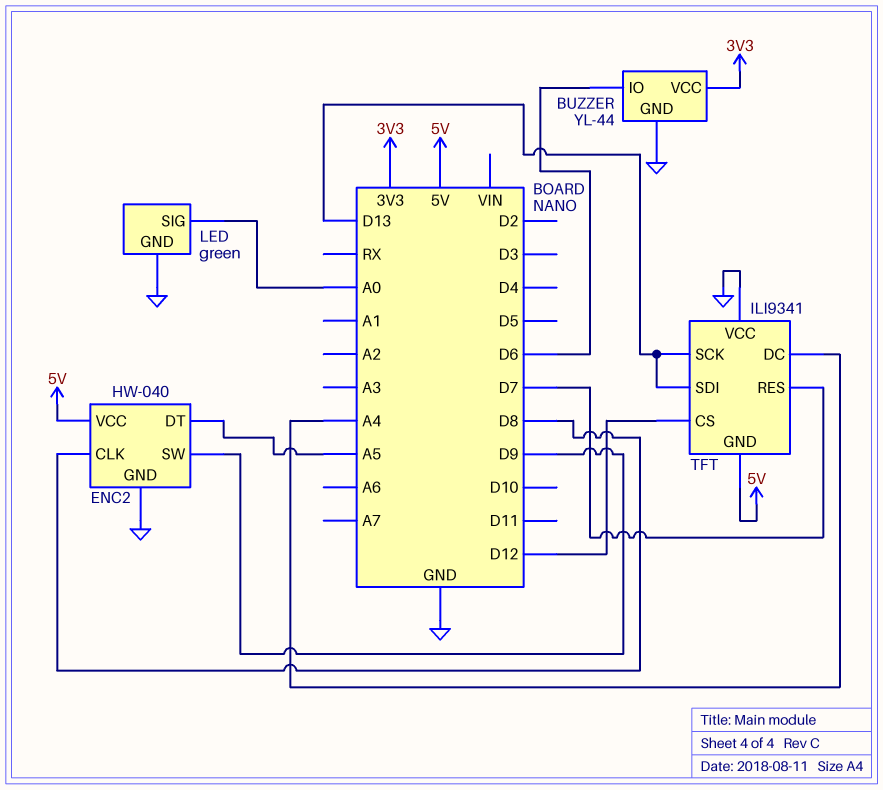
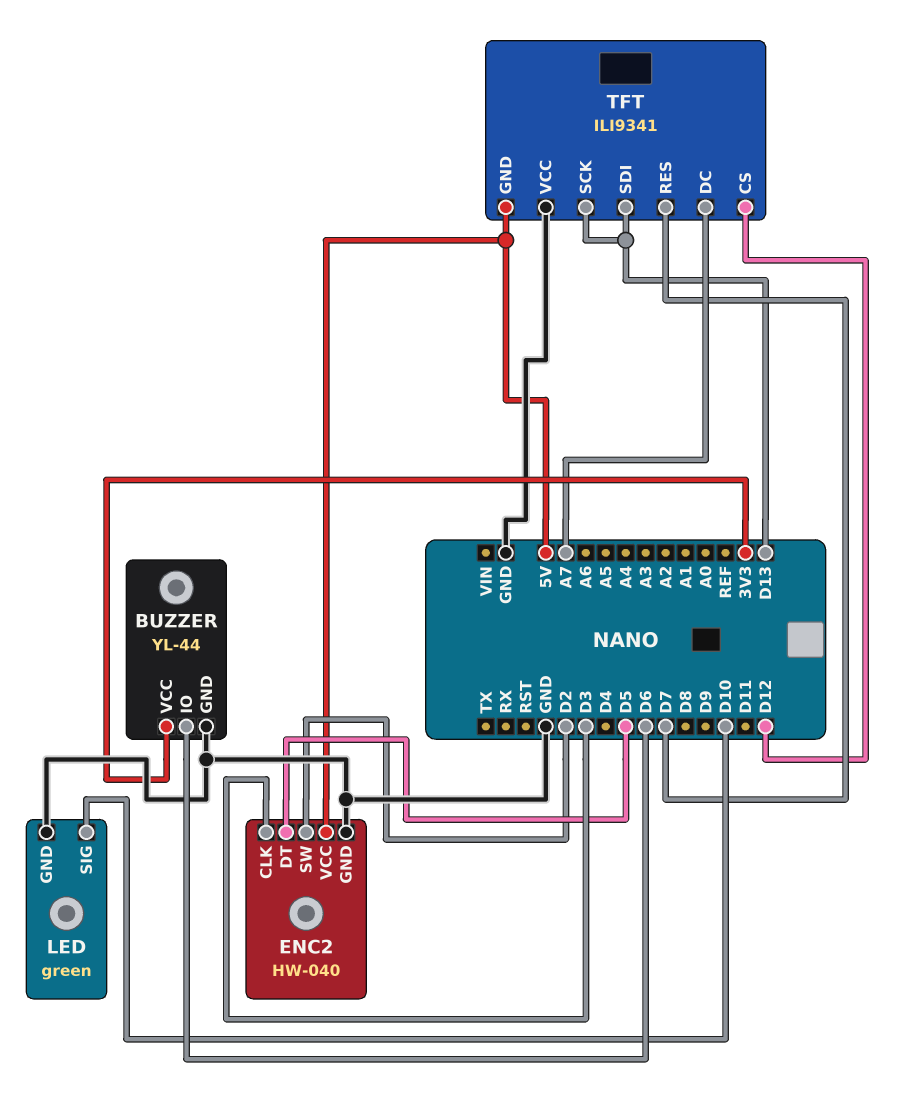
ENC2 pin CLK: D8 -> D3
ENC2 pin DT: A5 -> D5
ENC2 pin SW: D9 -> D2
LED pin SIG: A0 -> D10
TFT pin DC: A4 -> A7

